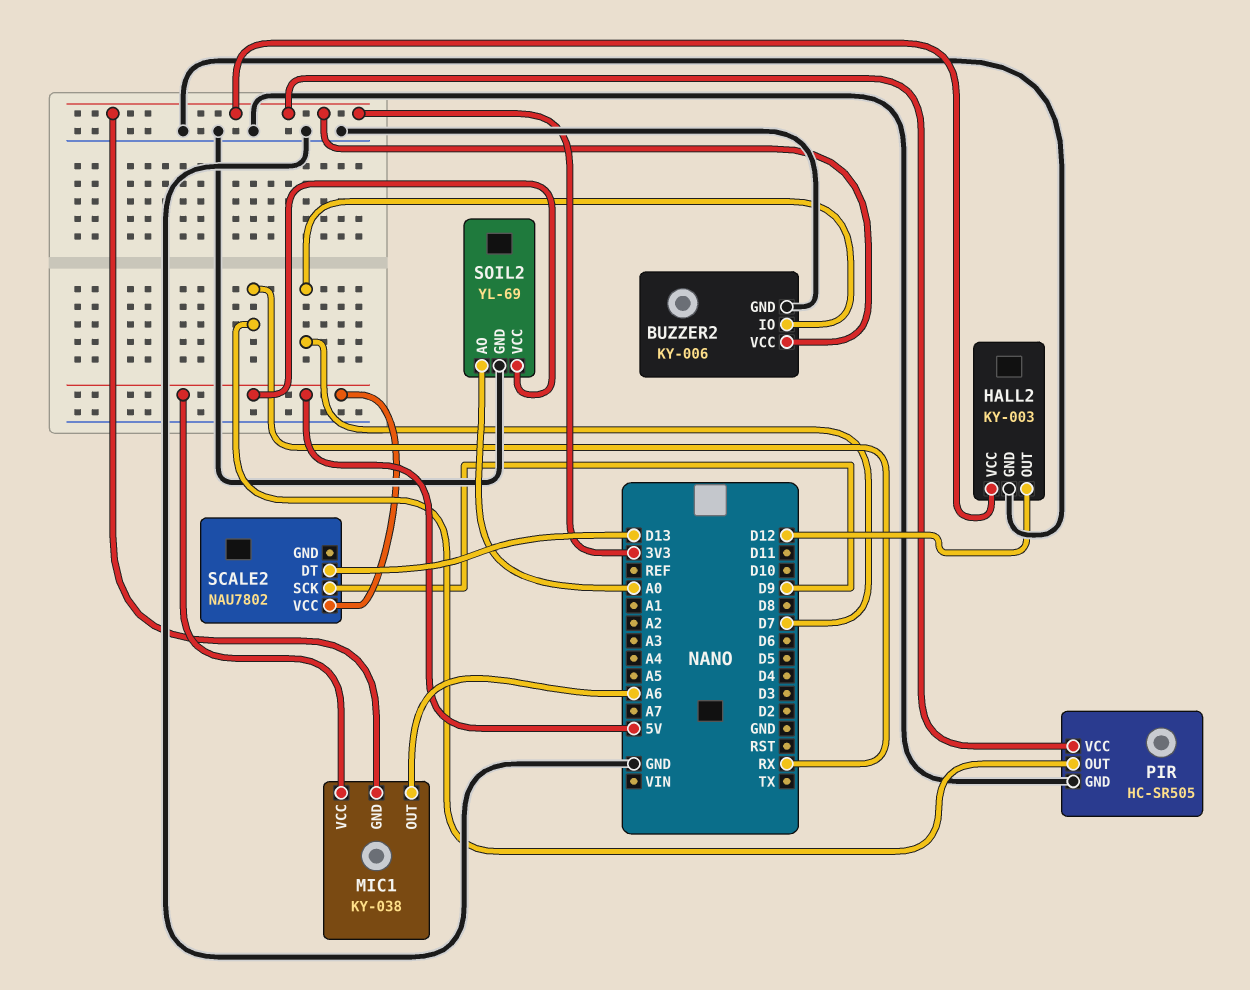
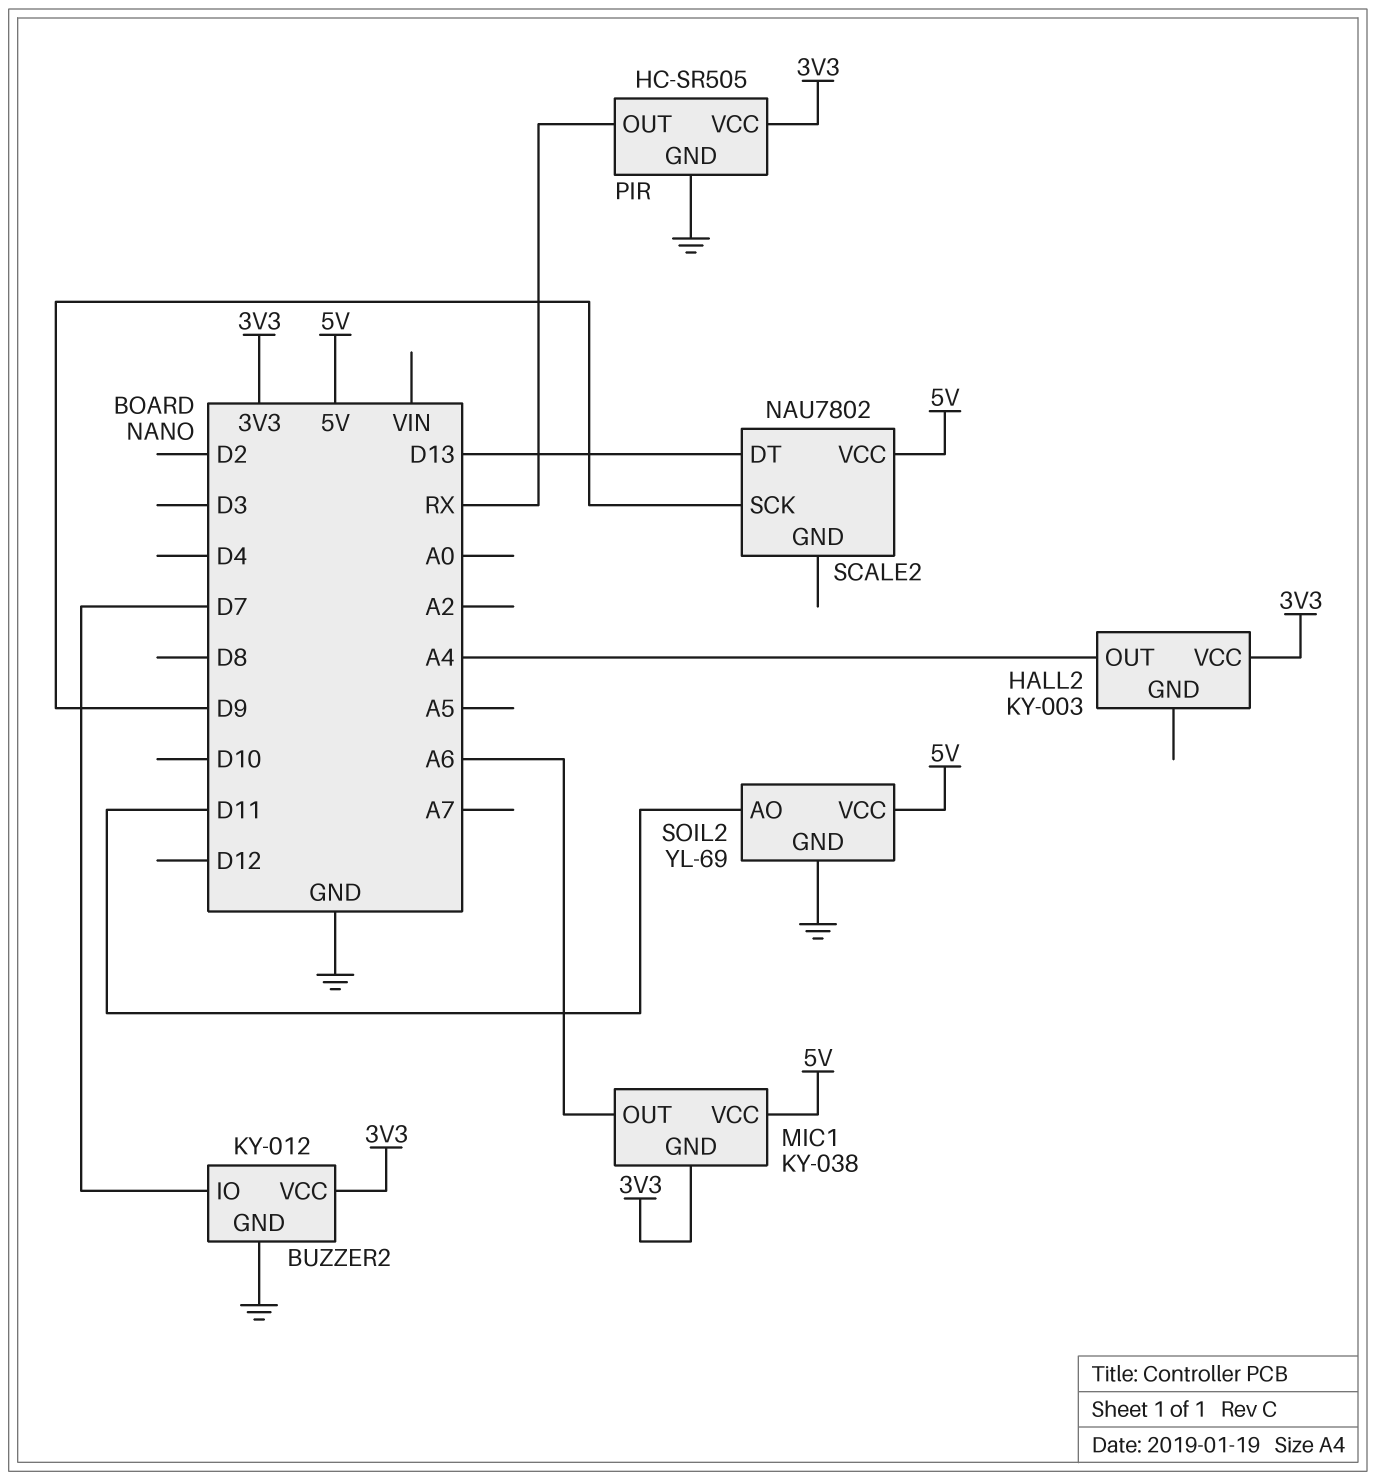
BUZZER2: KY-006 -> KY-012
HALL2 pin GND: GND -> none
HALL2 pin OUT: D12 -> A4
SOIL2 pin AO: A0 -> D11

